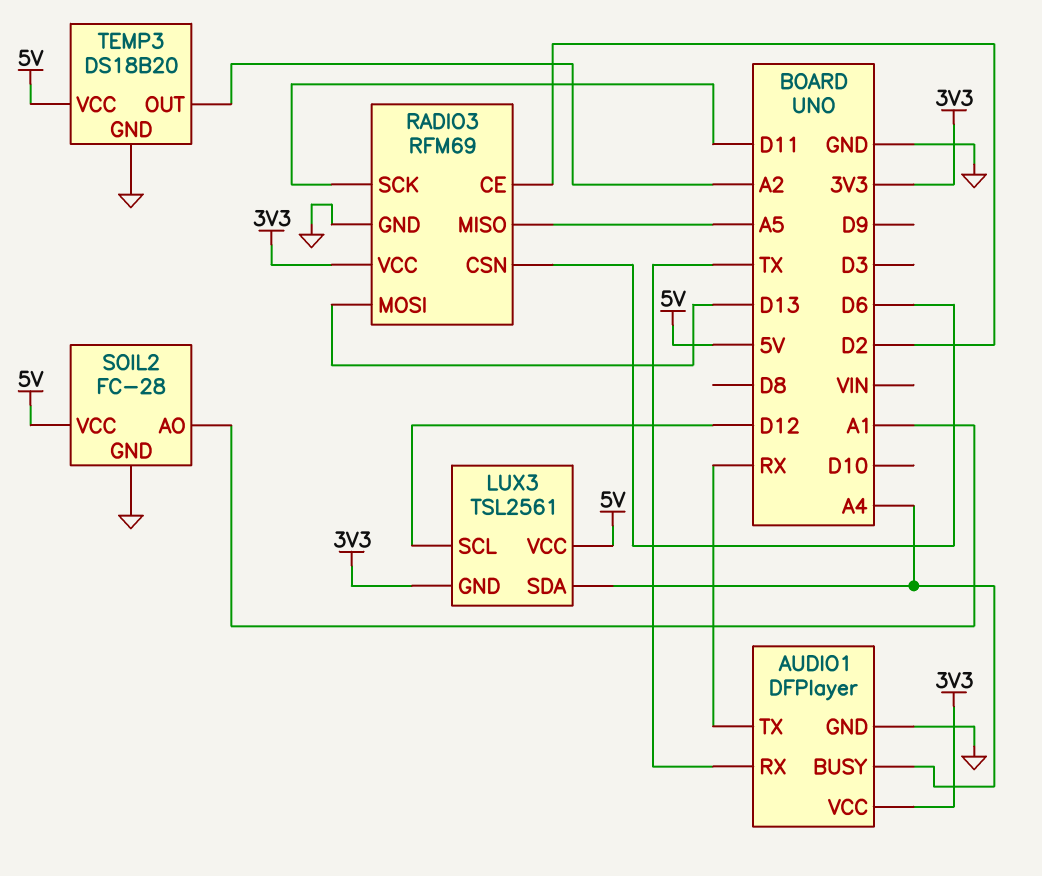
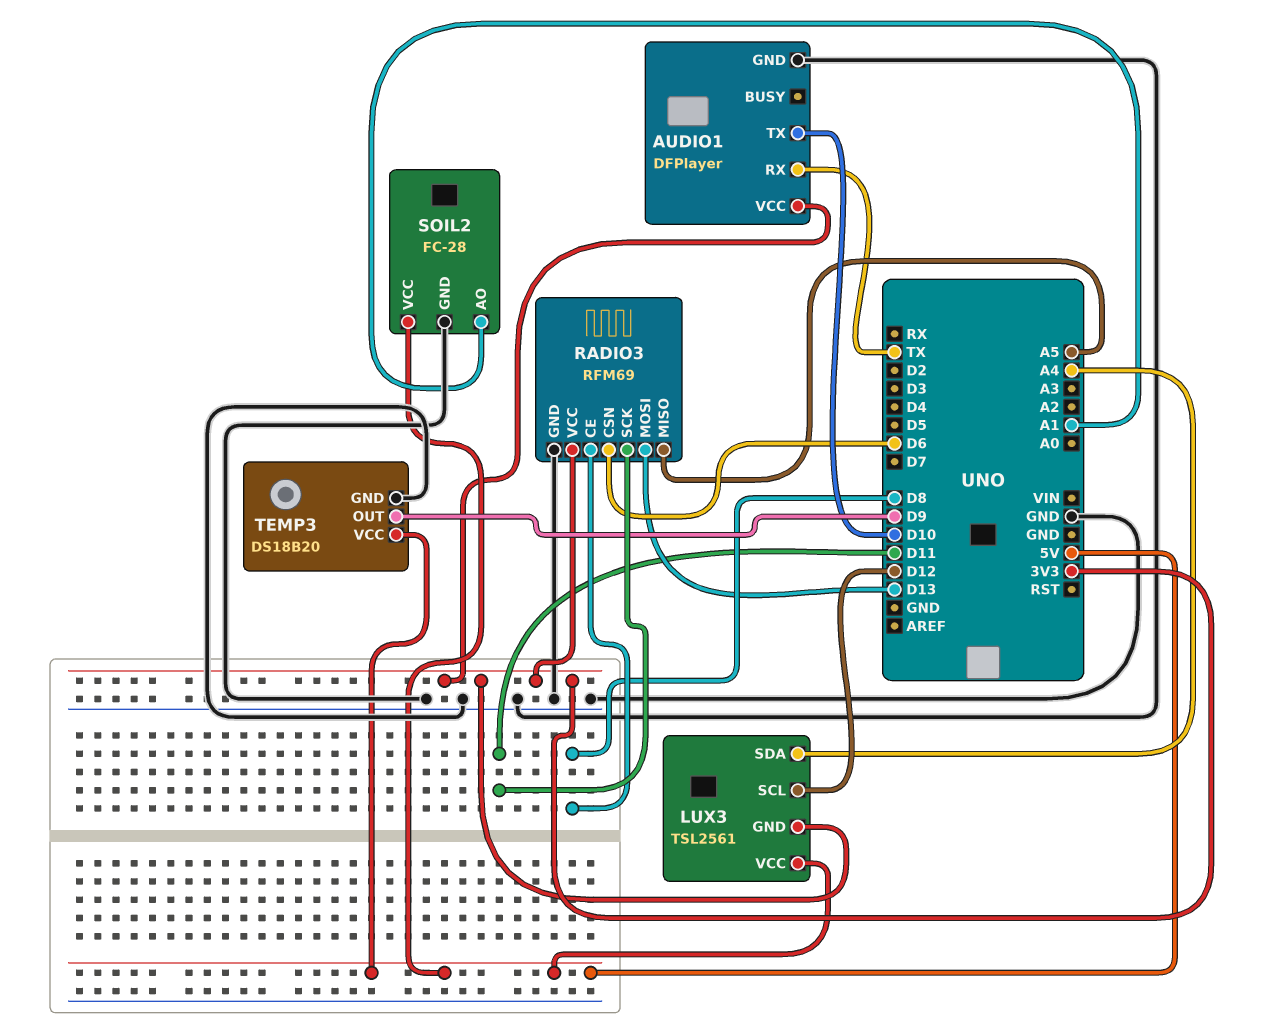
AUDIO1 pin BUSY: A4 -> none
AUDIO1 pin TX: RX -> D10
RADIO3 pin CE: D2 -> D8
TEMP3 pin OUT: A2 -> D9

